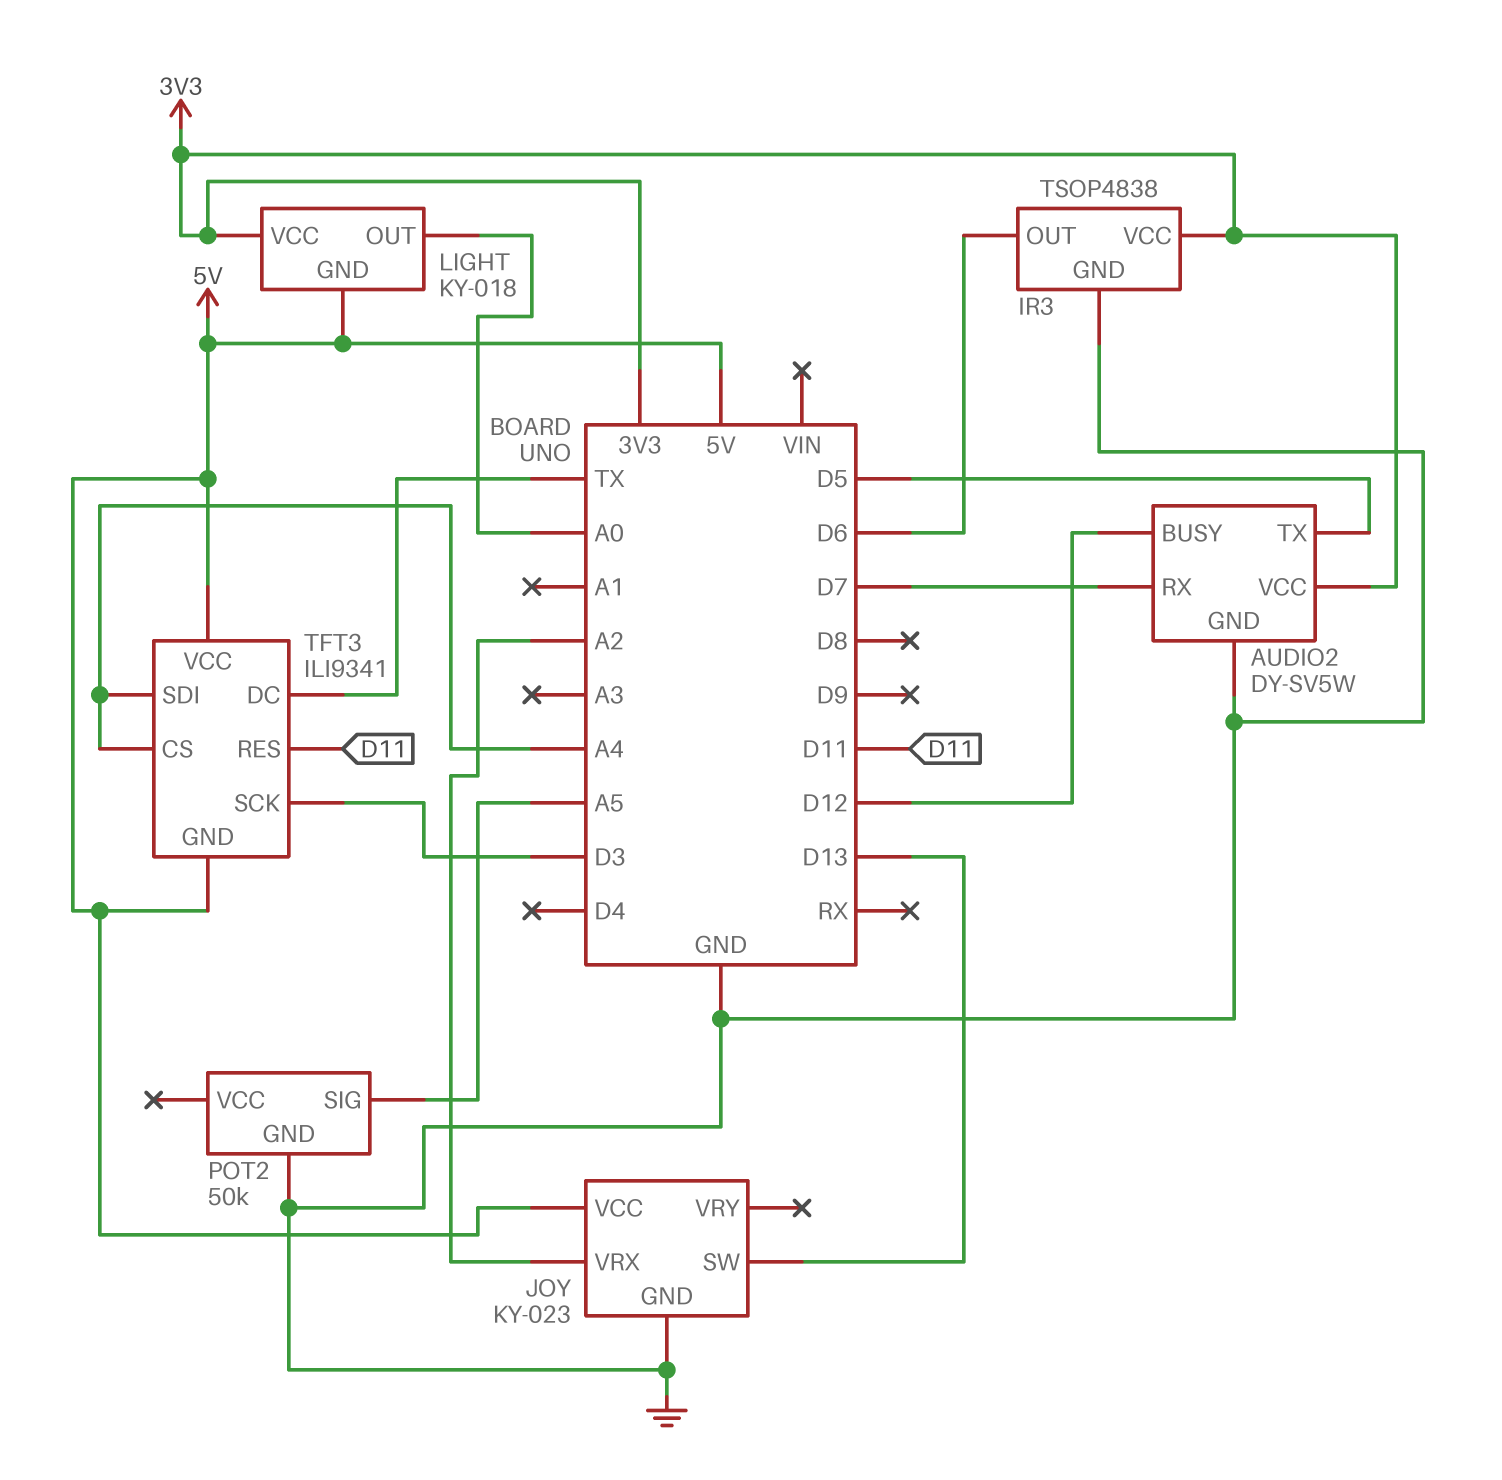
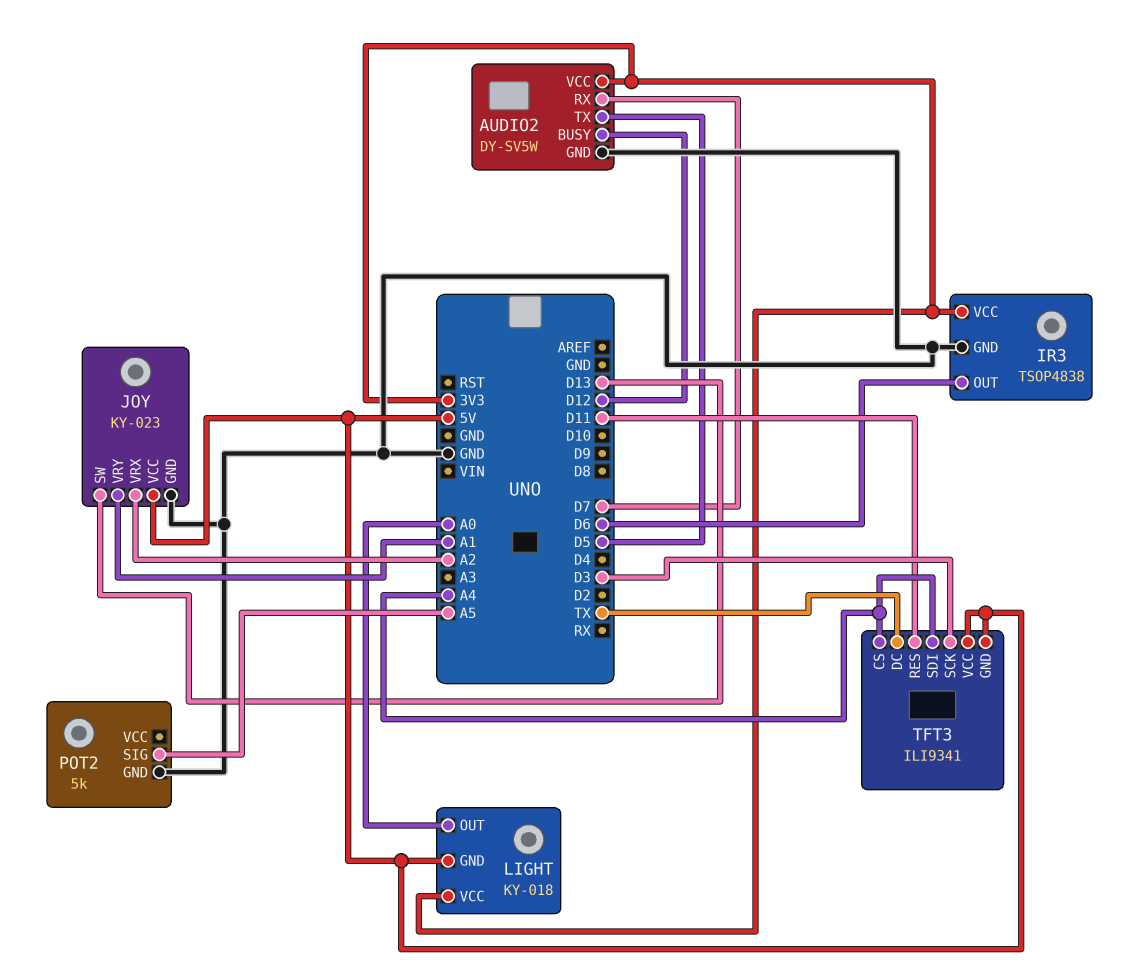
JOY pin VRY: none -> A1
POT2: 50k -> 5k

